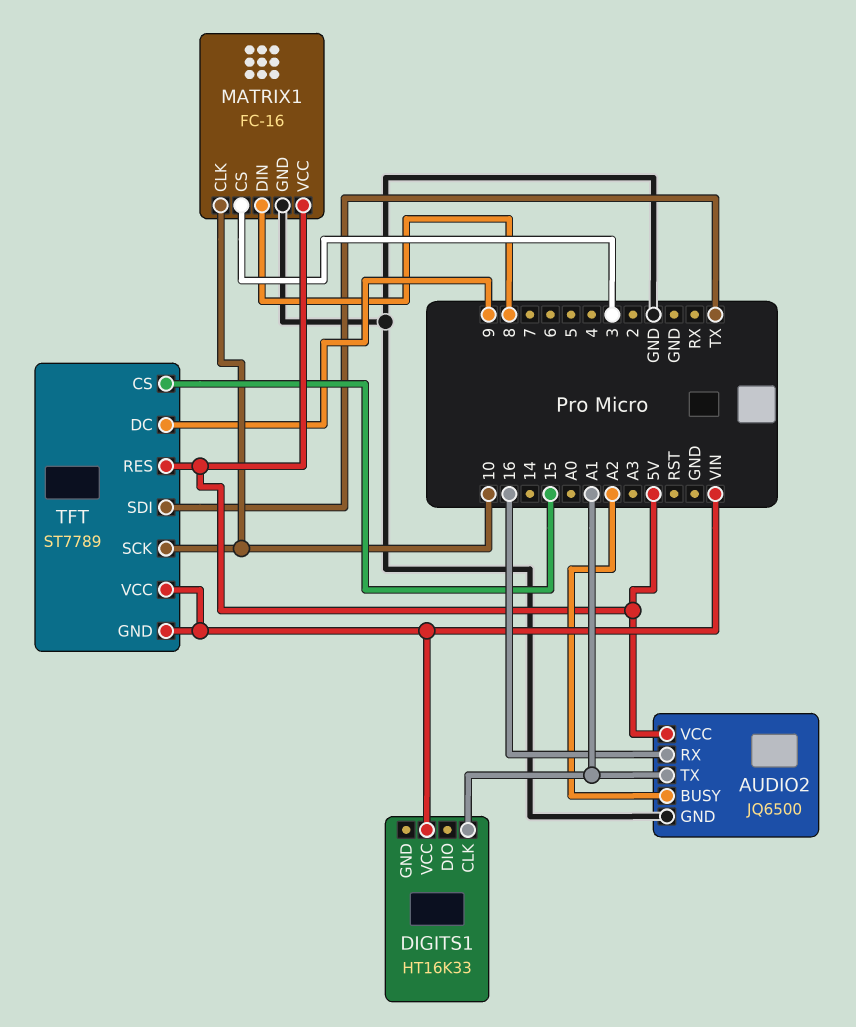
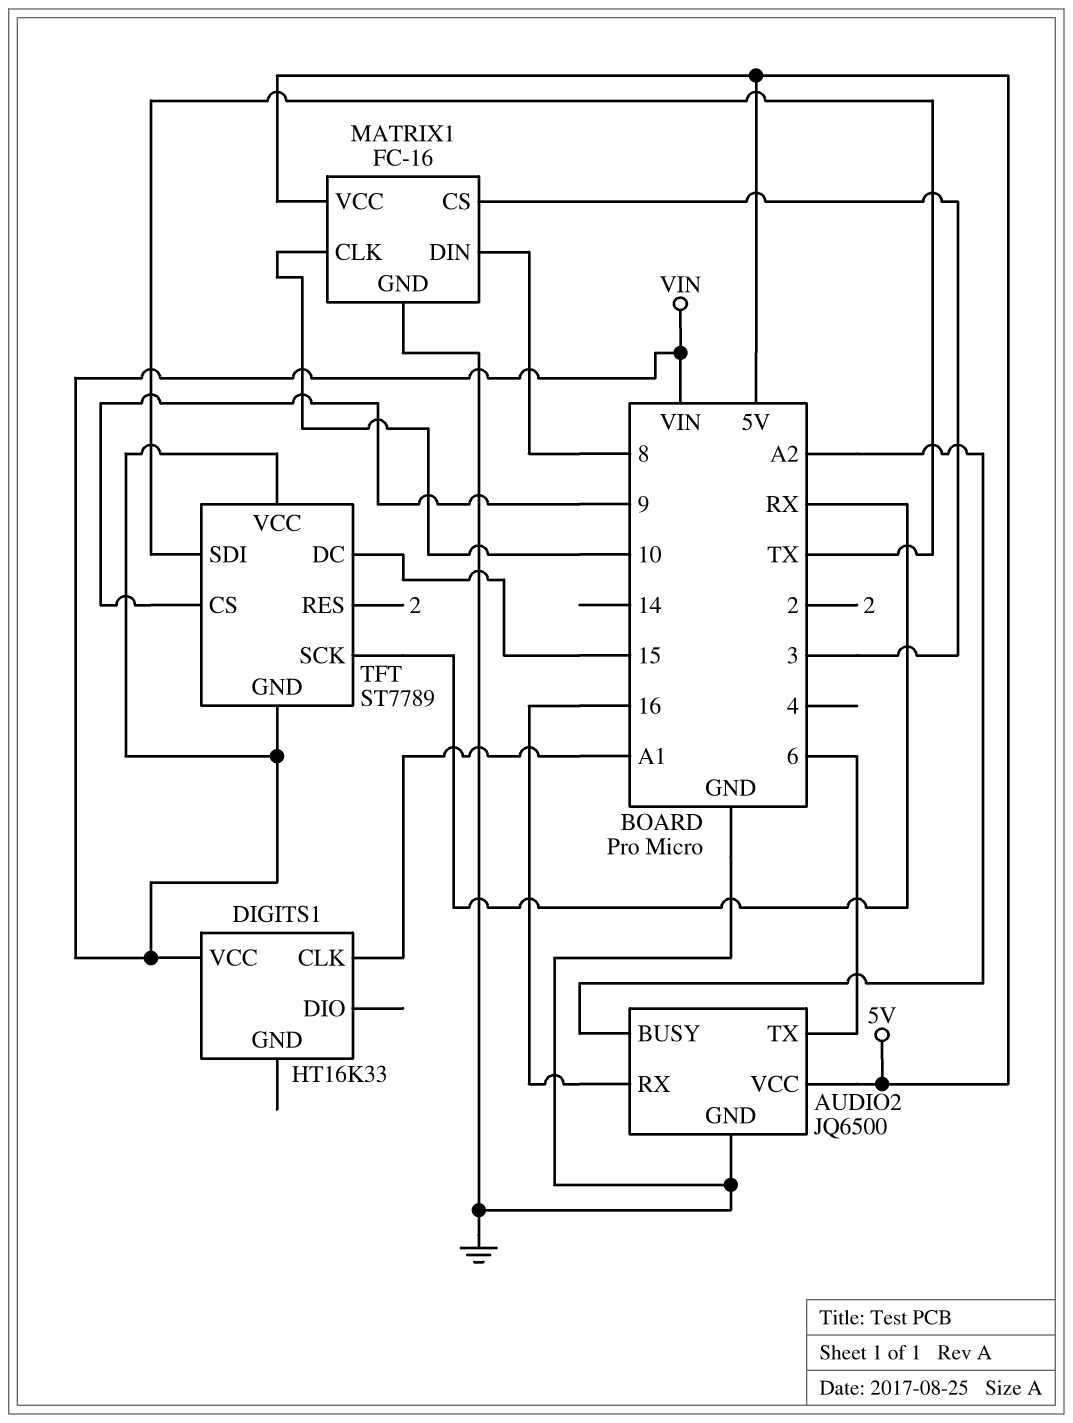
AUDIO2 pin TX: A1 -> 6
TFT pin CS: 15 -> 9
TFT pin DC: 9 -> 15
TFT pin RES: 5V -> 2
TFT pin SCK: 10 -> RX

